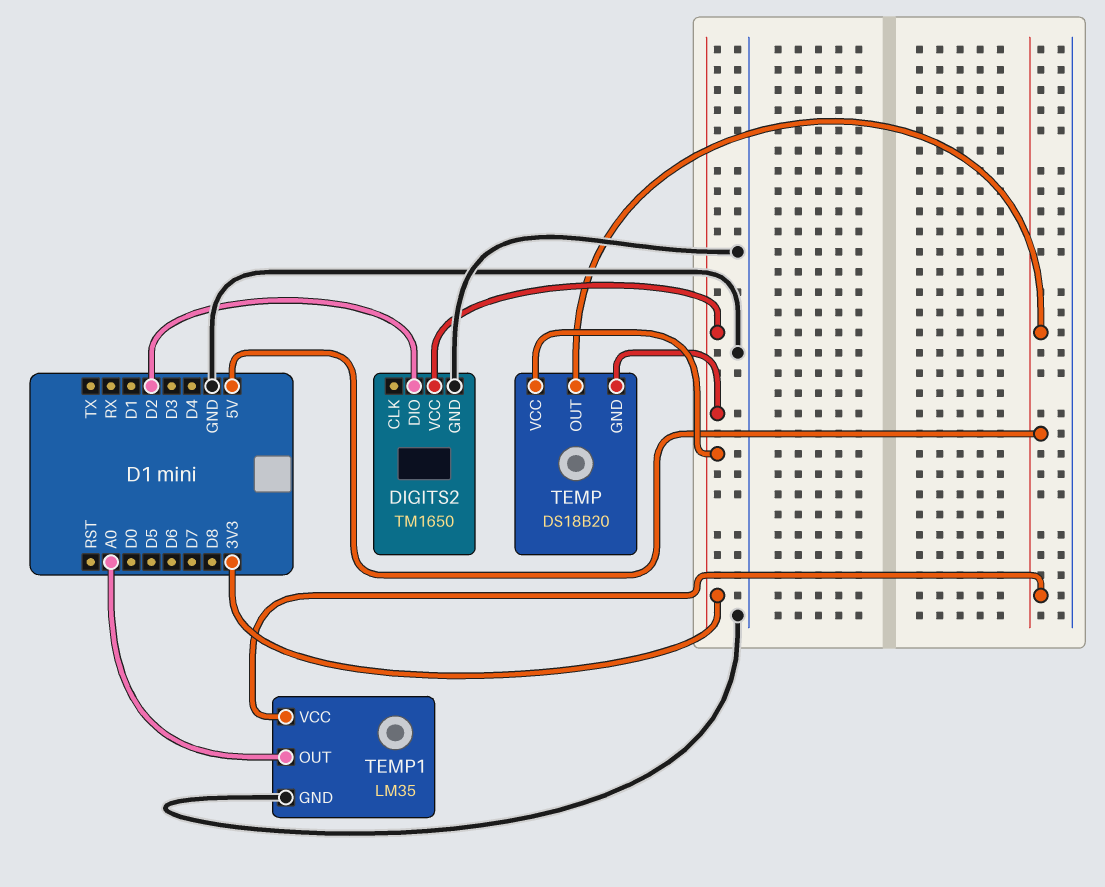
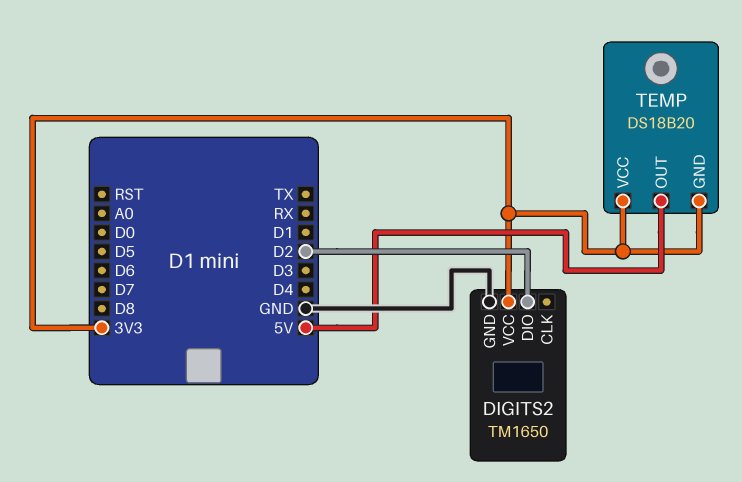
TEMP1: LM35 -> none
TEMP1 pin GND: GND -> none
TEMP1 pin OUT: A0 -> none
TEMP1 pin VCC: 5V -> none

